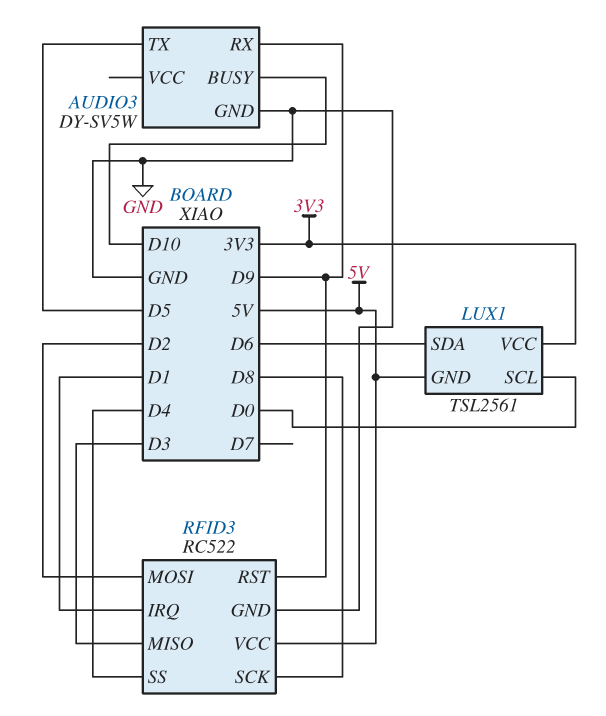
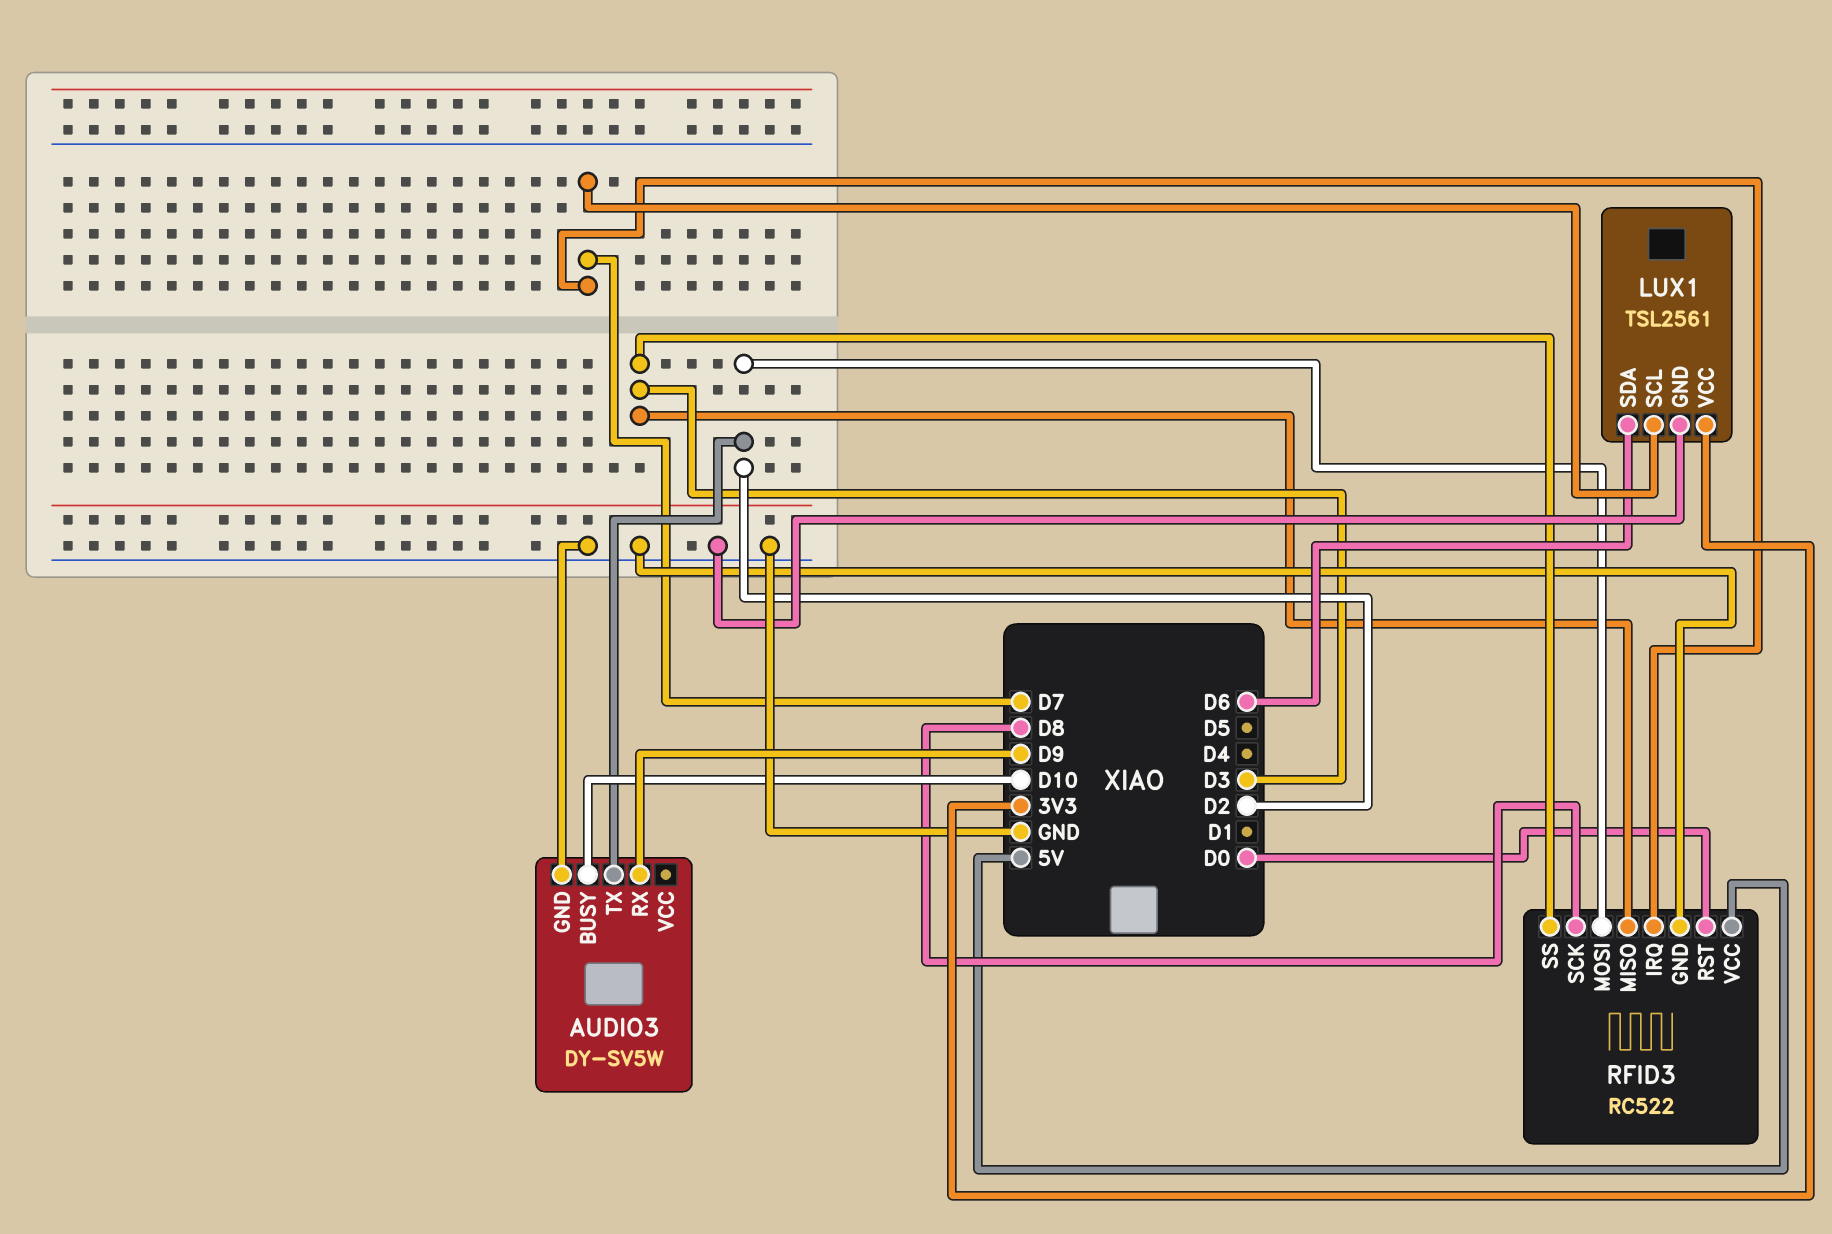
AUDIO3 pin TX: D5 -> D2
LUX1 pin GND: 5V -> GND
LUX1 pin SCL: D0 -> D7
RFID3 pin IRQ: D1 -> D7
RFID3 pin RST: D9 -> D0
RFID3 pin SS: D4 -> D3

